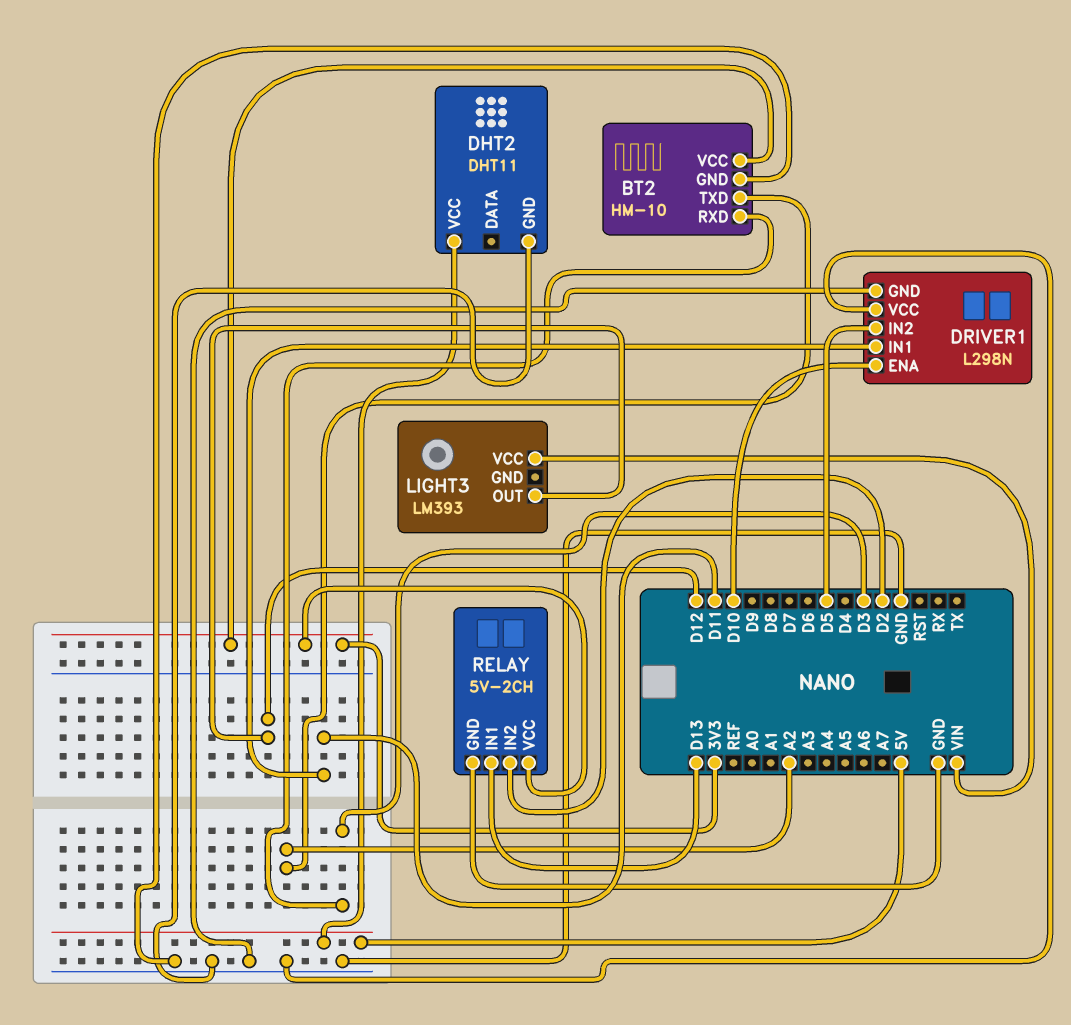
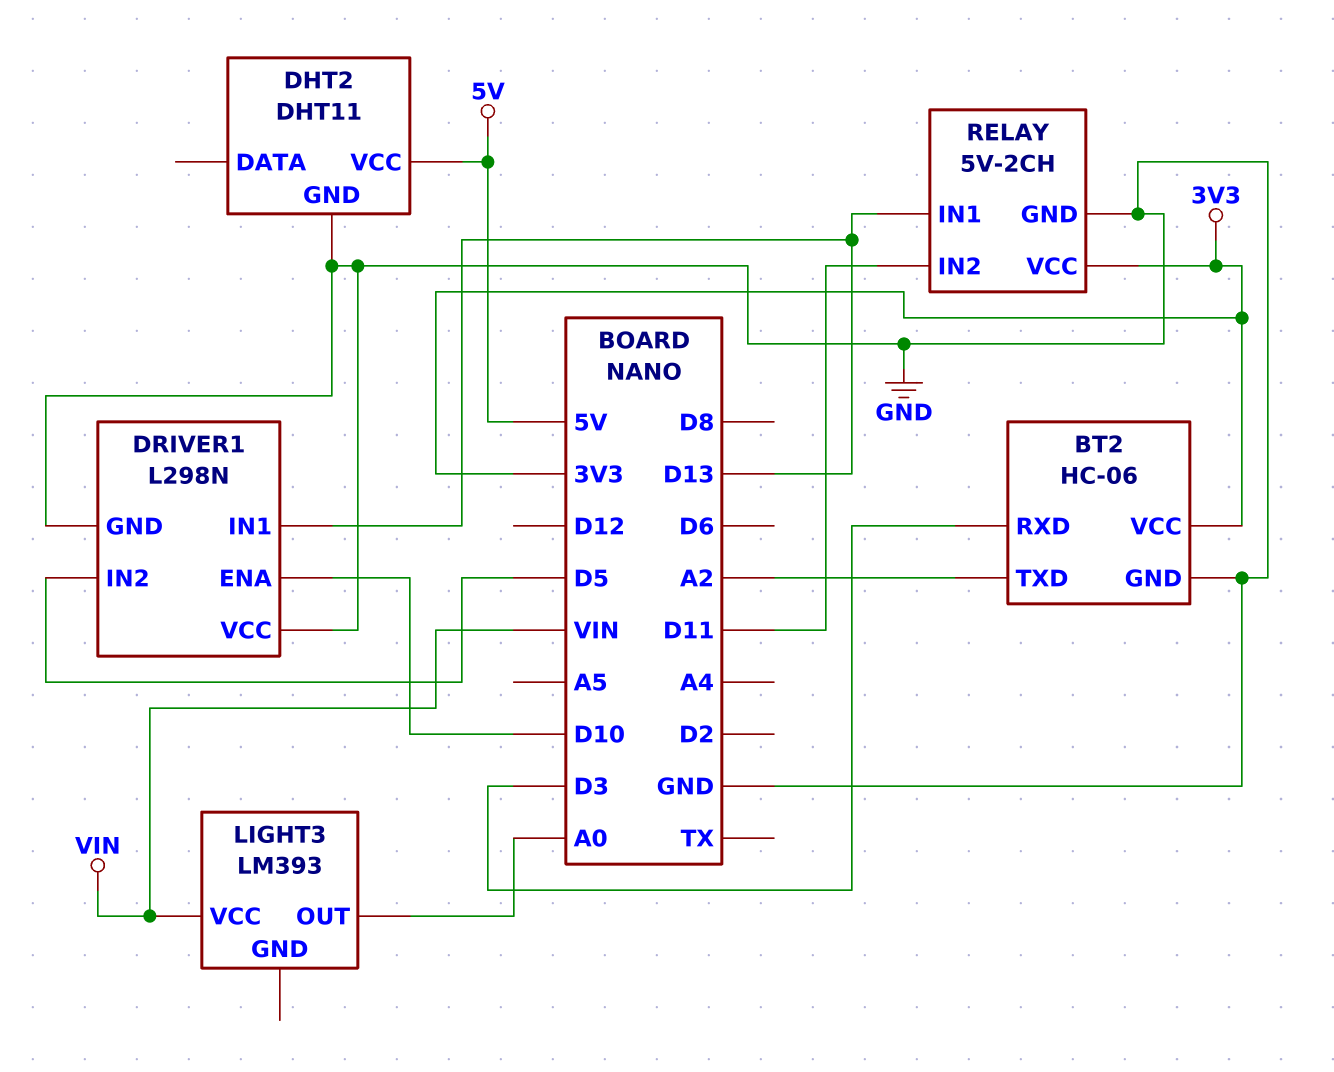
BT2: HM-10 -> HC-06
DRIVER1 pin IN1: D11 -> D13
LIGHT3 pin OUT: D12 -> A0
RELAY pin IN2: D2 -> D11

